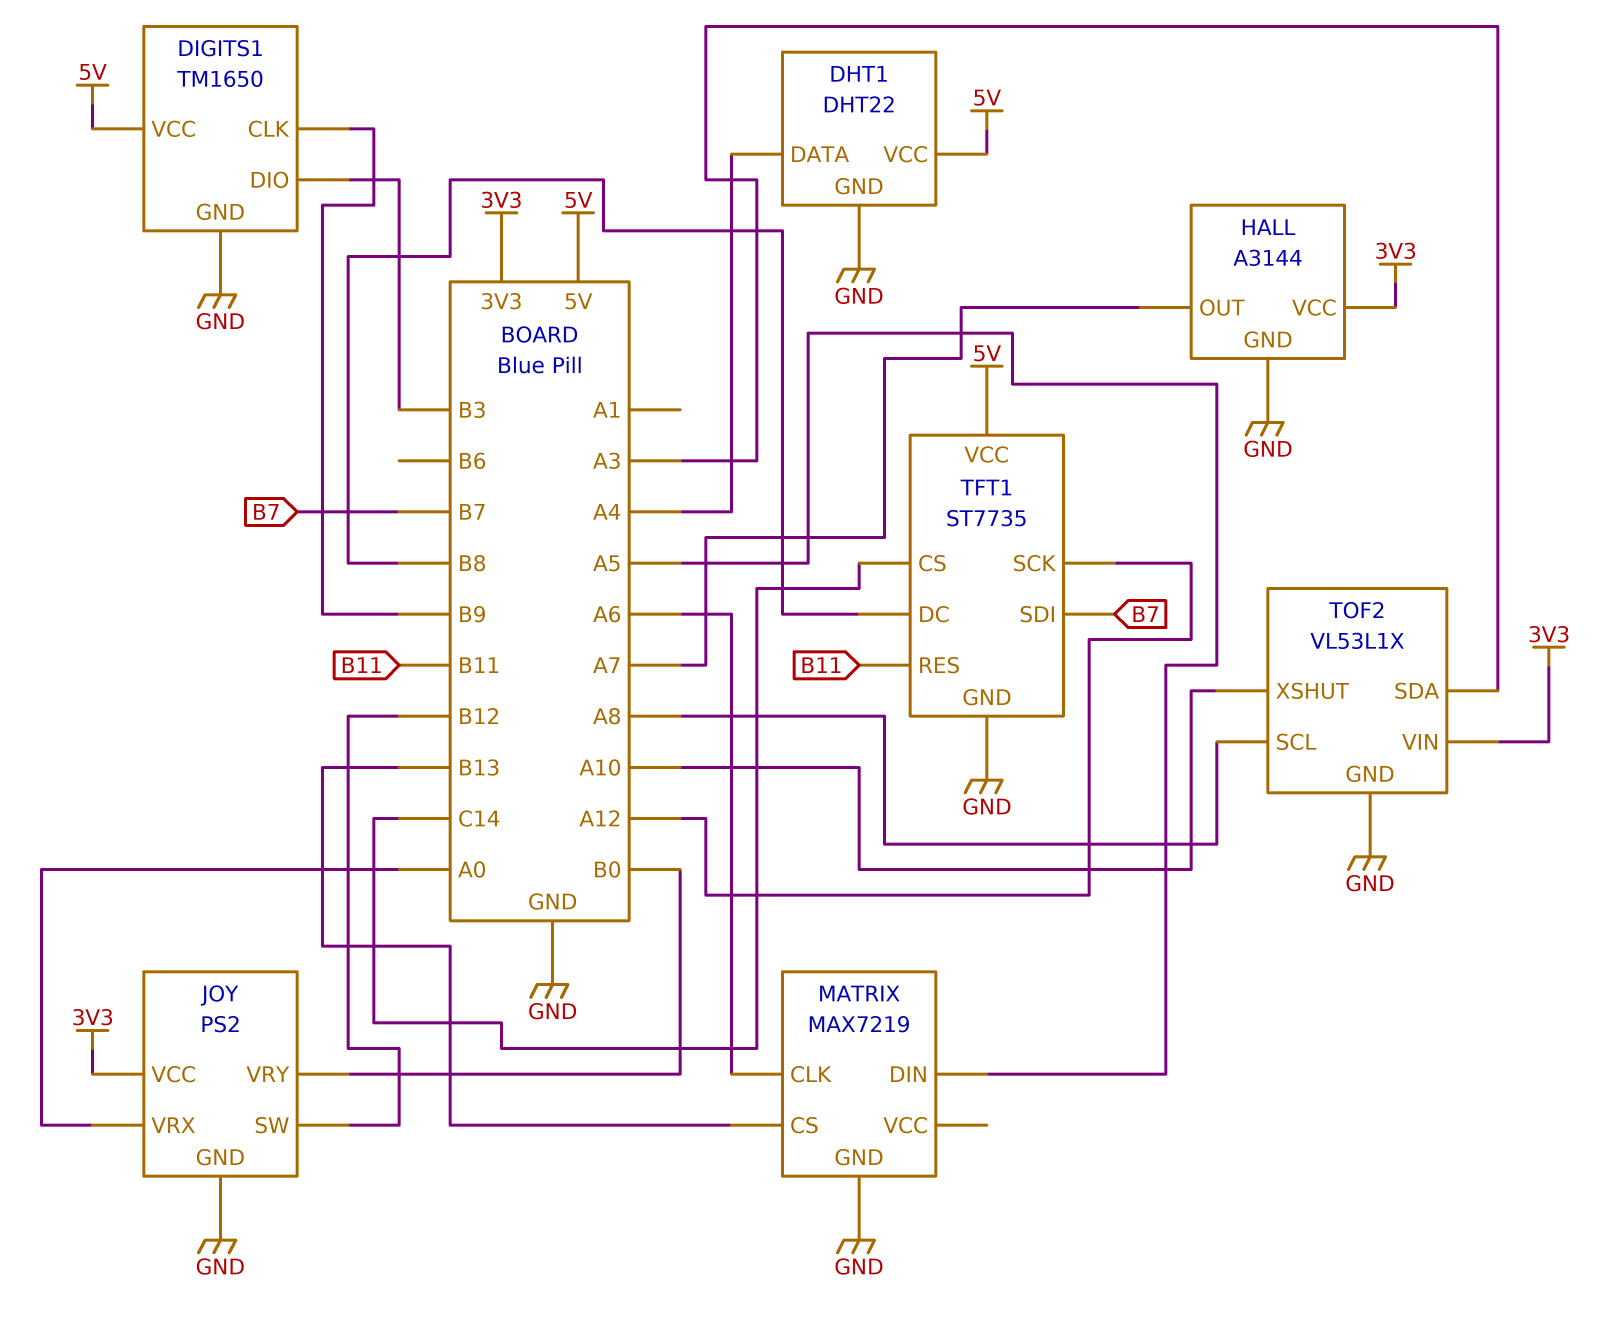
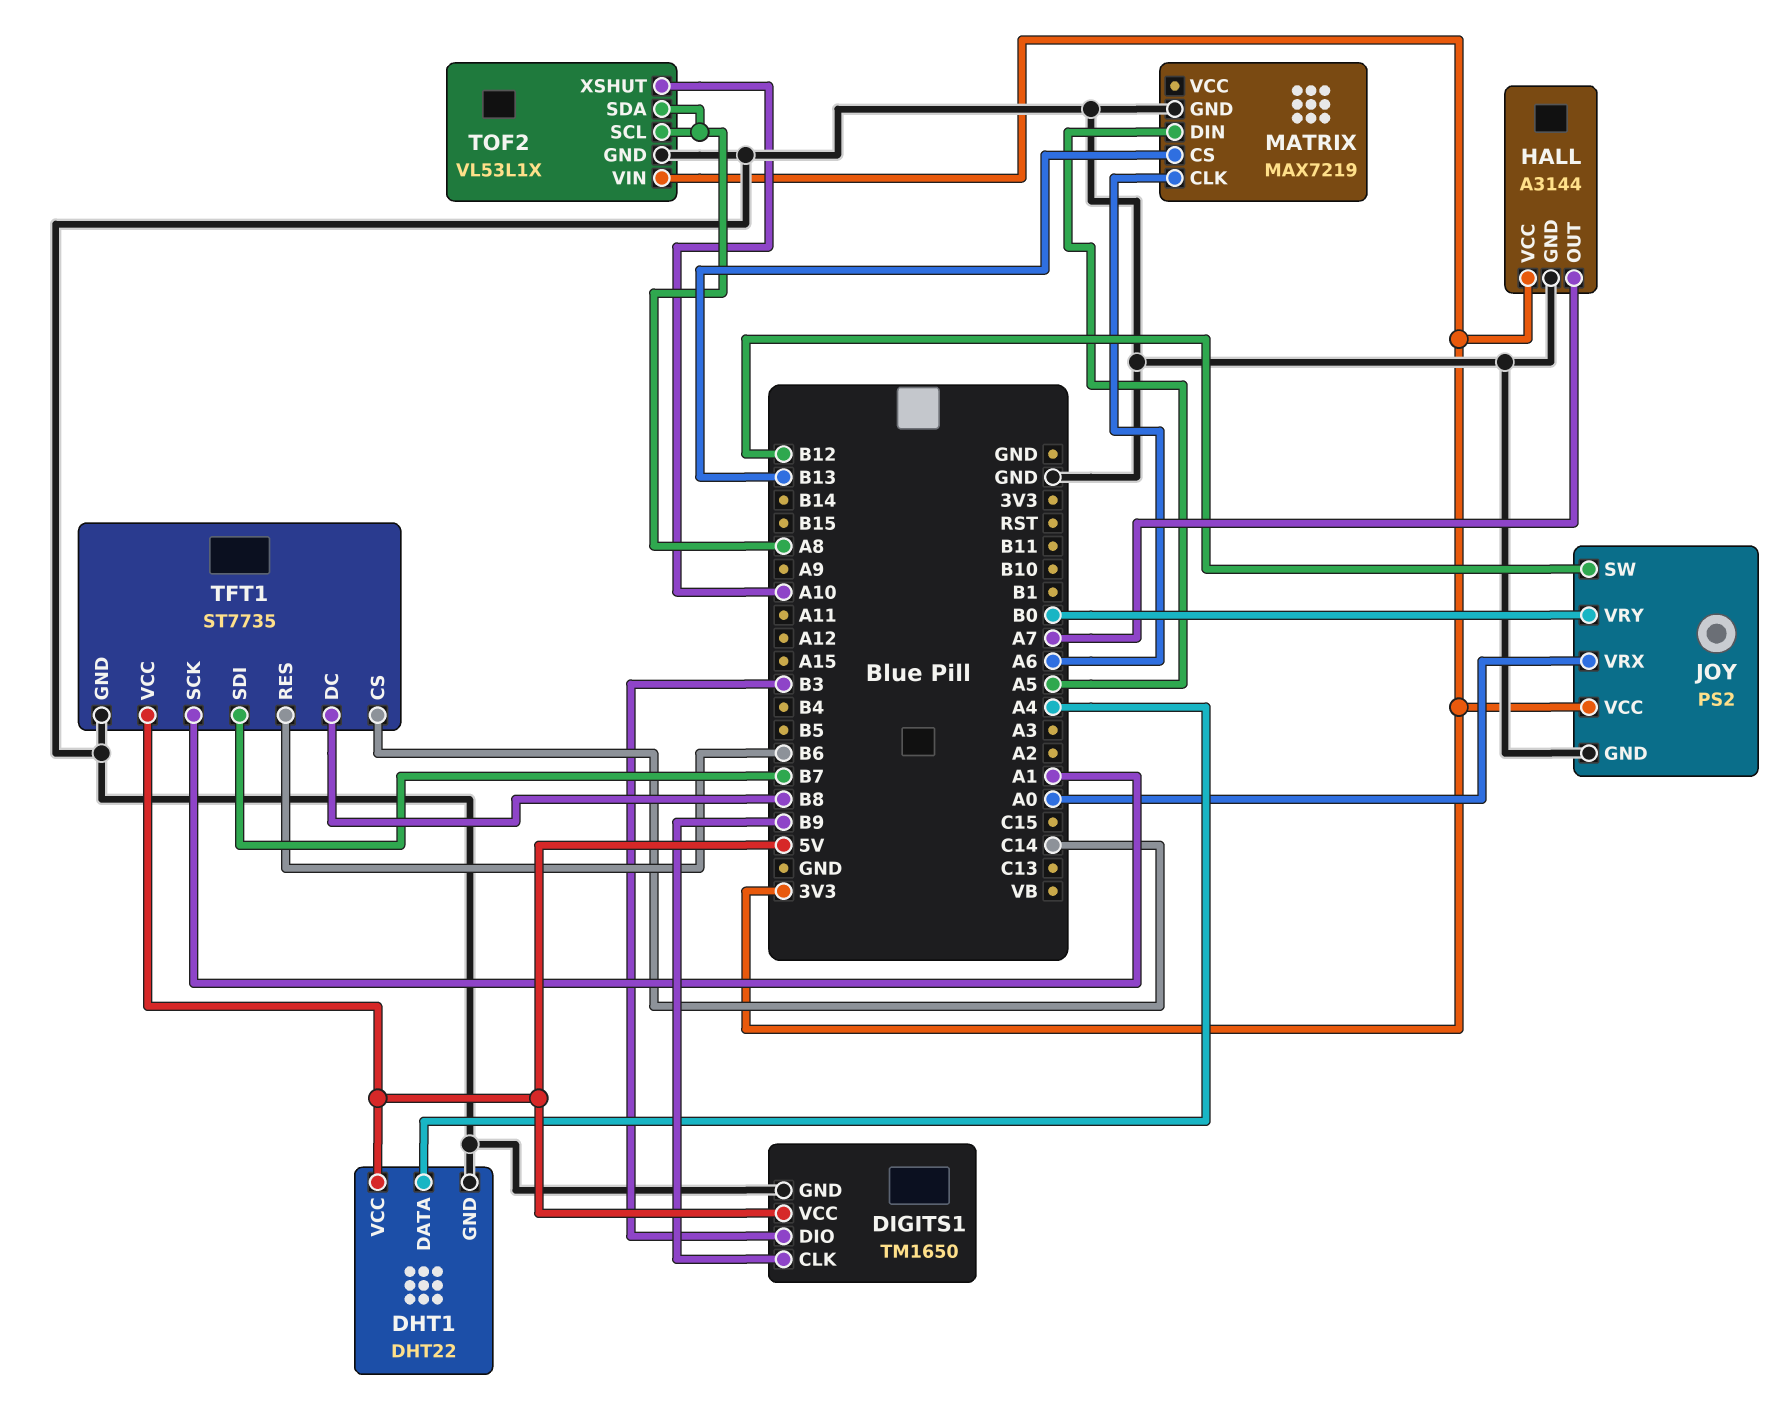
TFT1 pin RES: B11 -> B6
TFT1 pin SCK: A12 -> A1
TOF2 pin SDA: A3 -> A8

